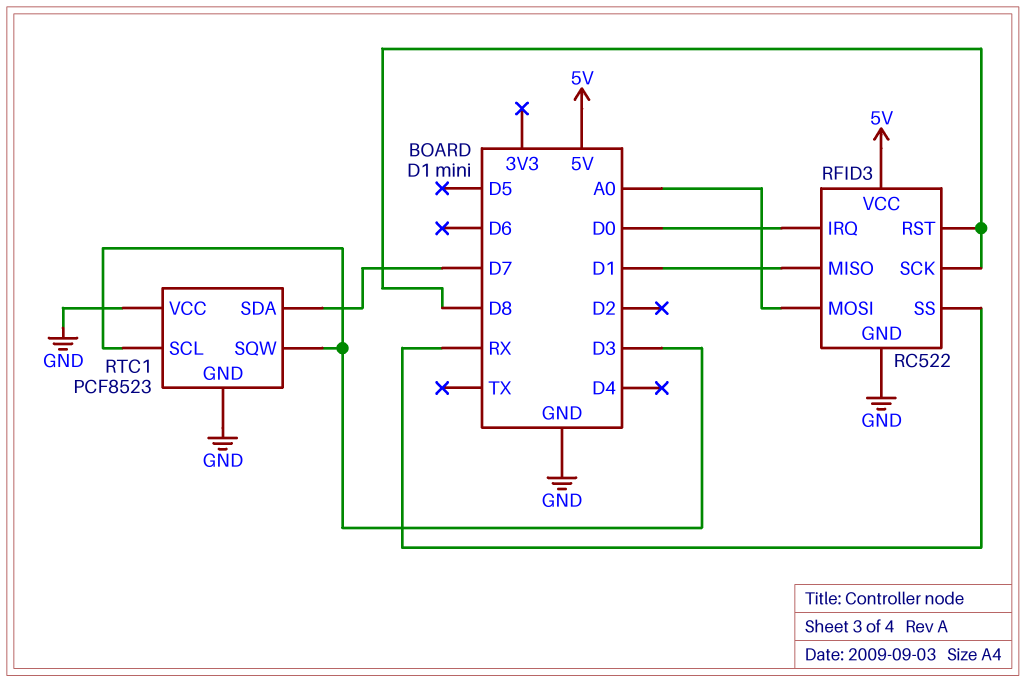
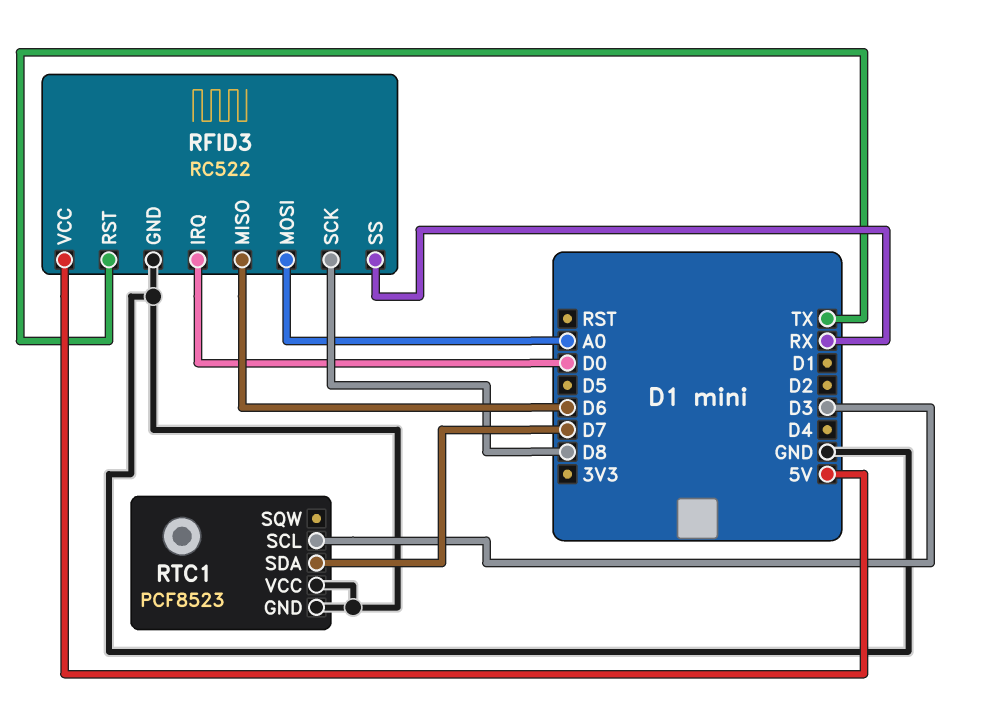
RFID3 pin MISO: D1 -> D6
RFID3 pin RST: D8 -> TX
RTC1 pin SQW: D3 -> none

